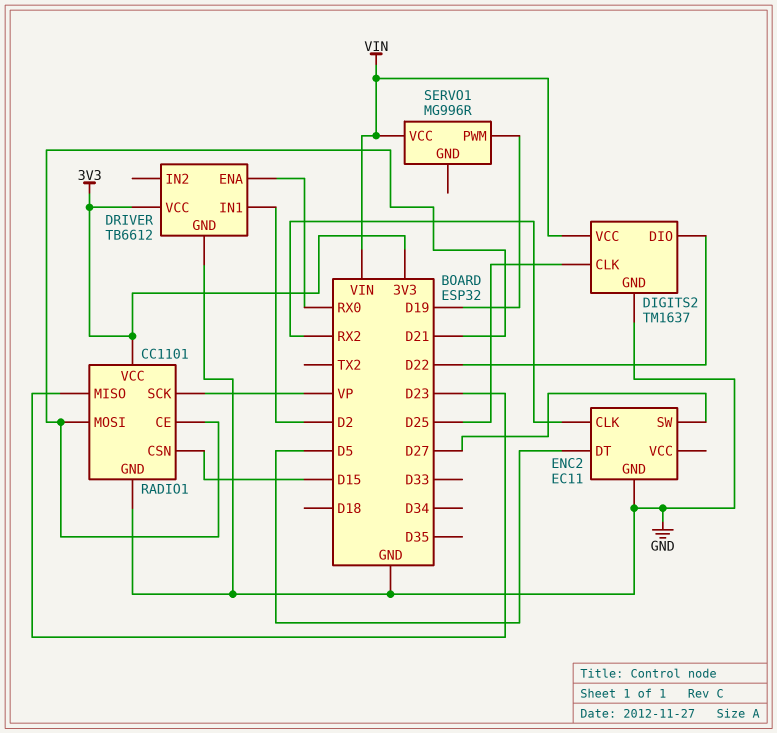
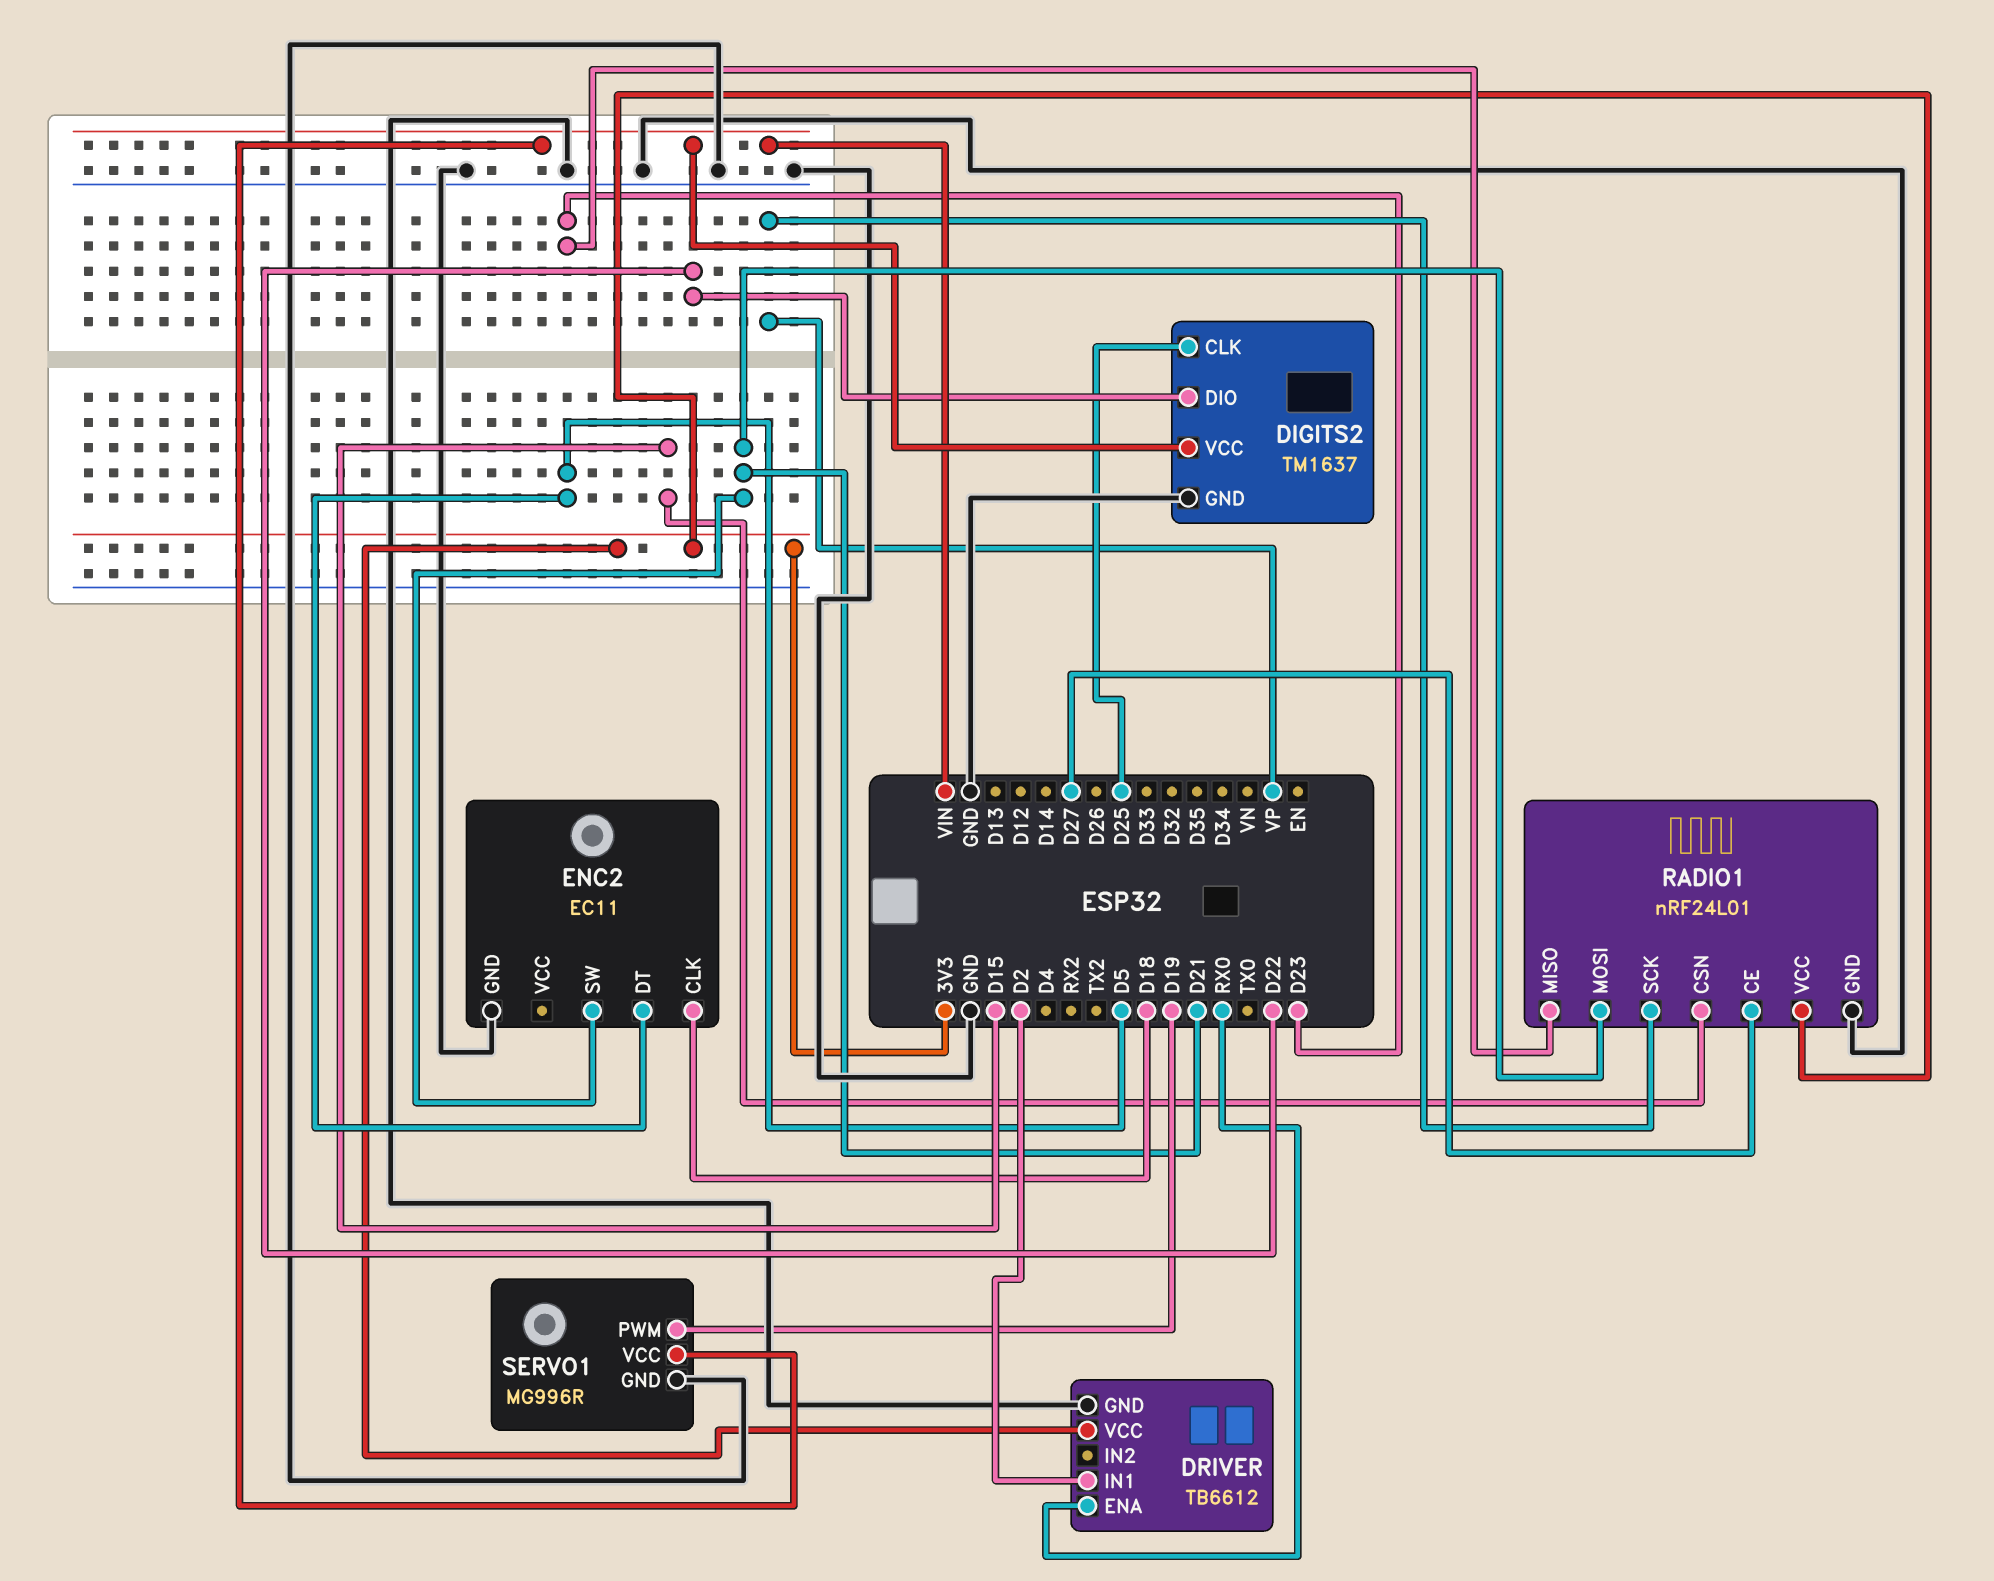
ENC2 pin CLK: RX2 -> D18
ENC2 pin SW: D27 -> D21
RADIO1: CC1101 -> nRF24L01
RADIO1 pin CE: D21 -> D27
SERVO1 pin GND: none -> GND

